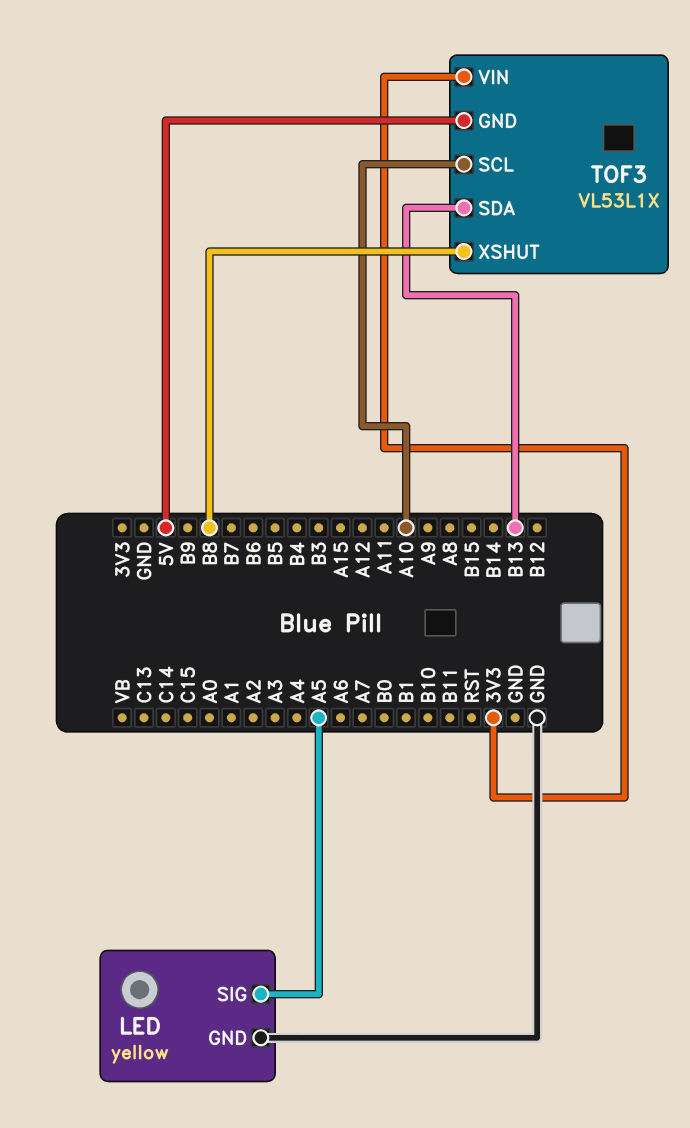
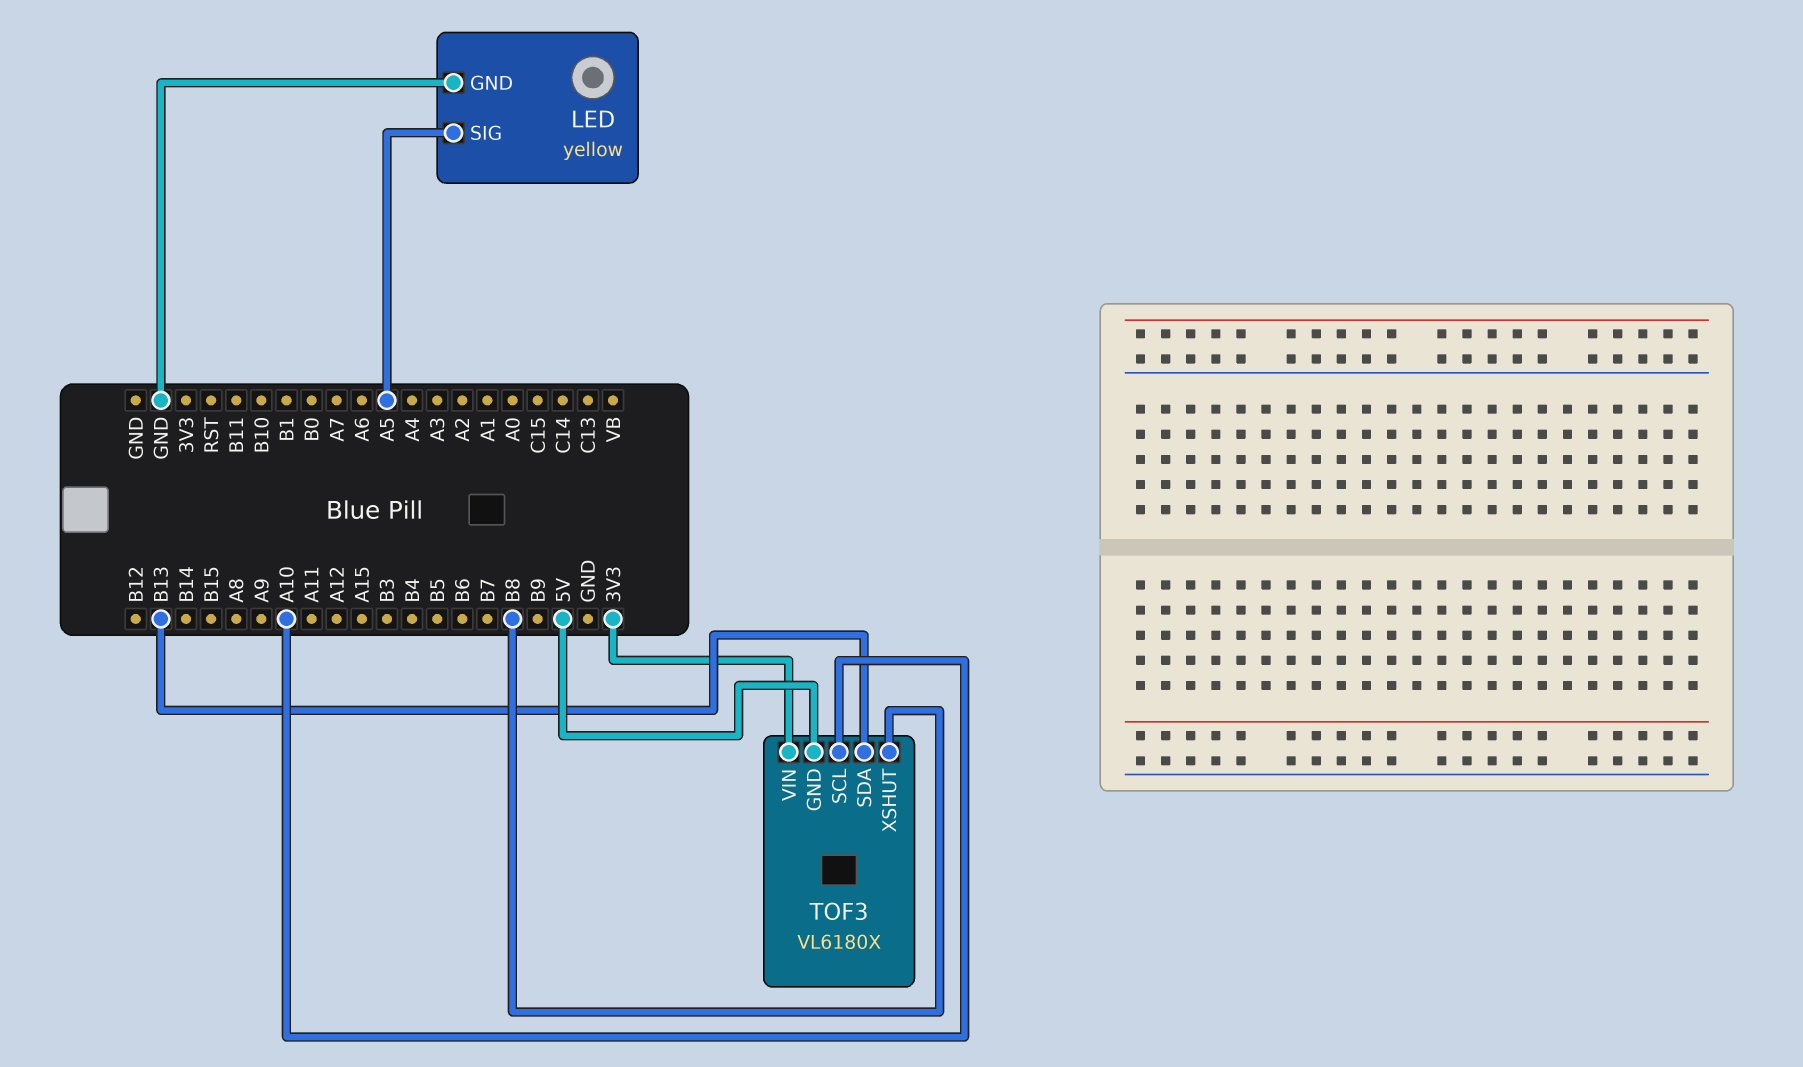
TOF3: VL53L1X -> VL6180X

